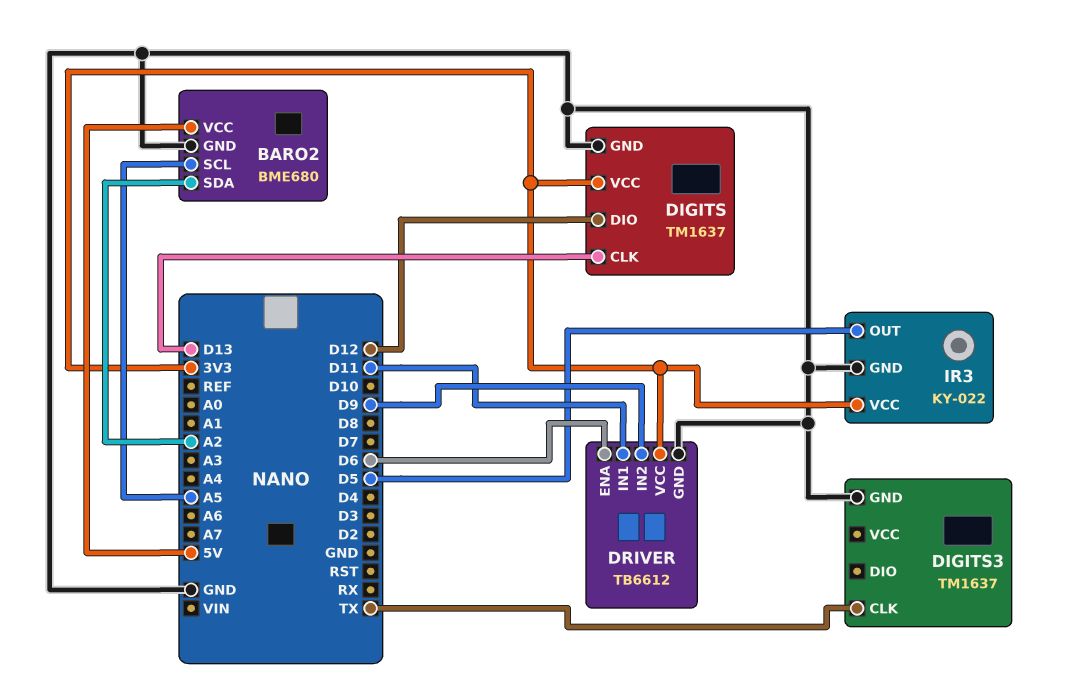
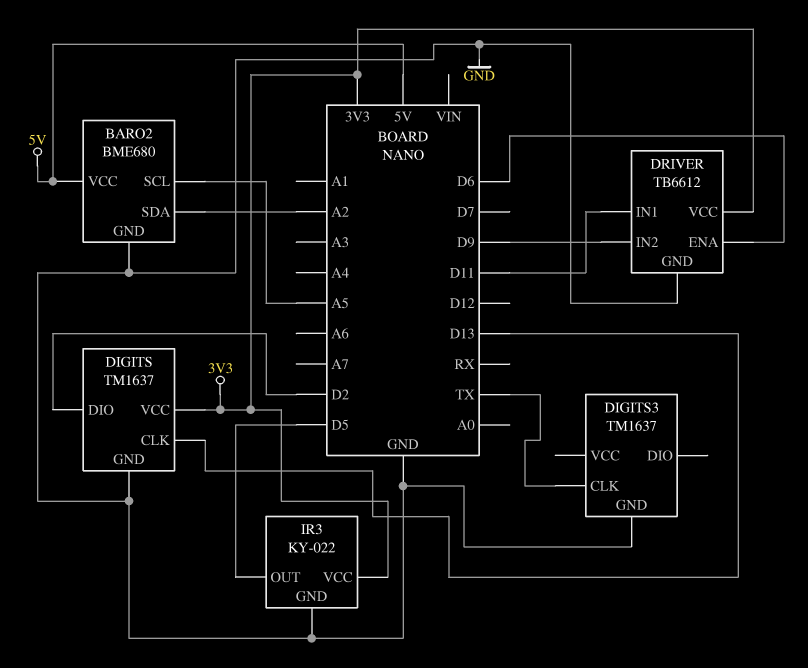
DIGITS pin DIO: D12 -> D2

